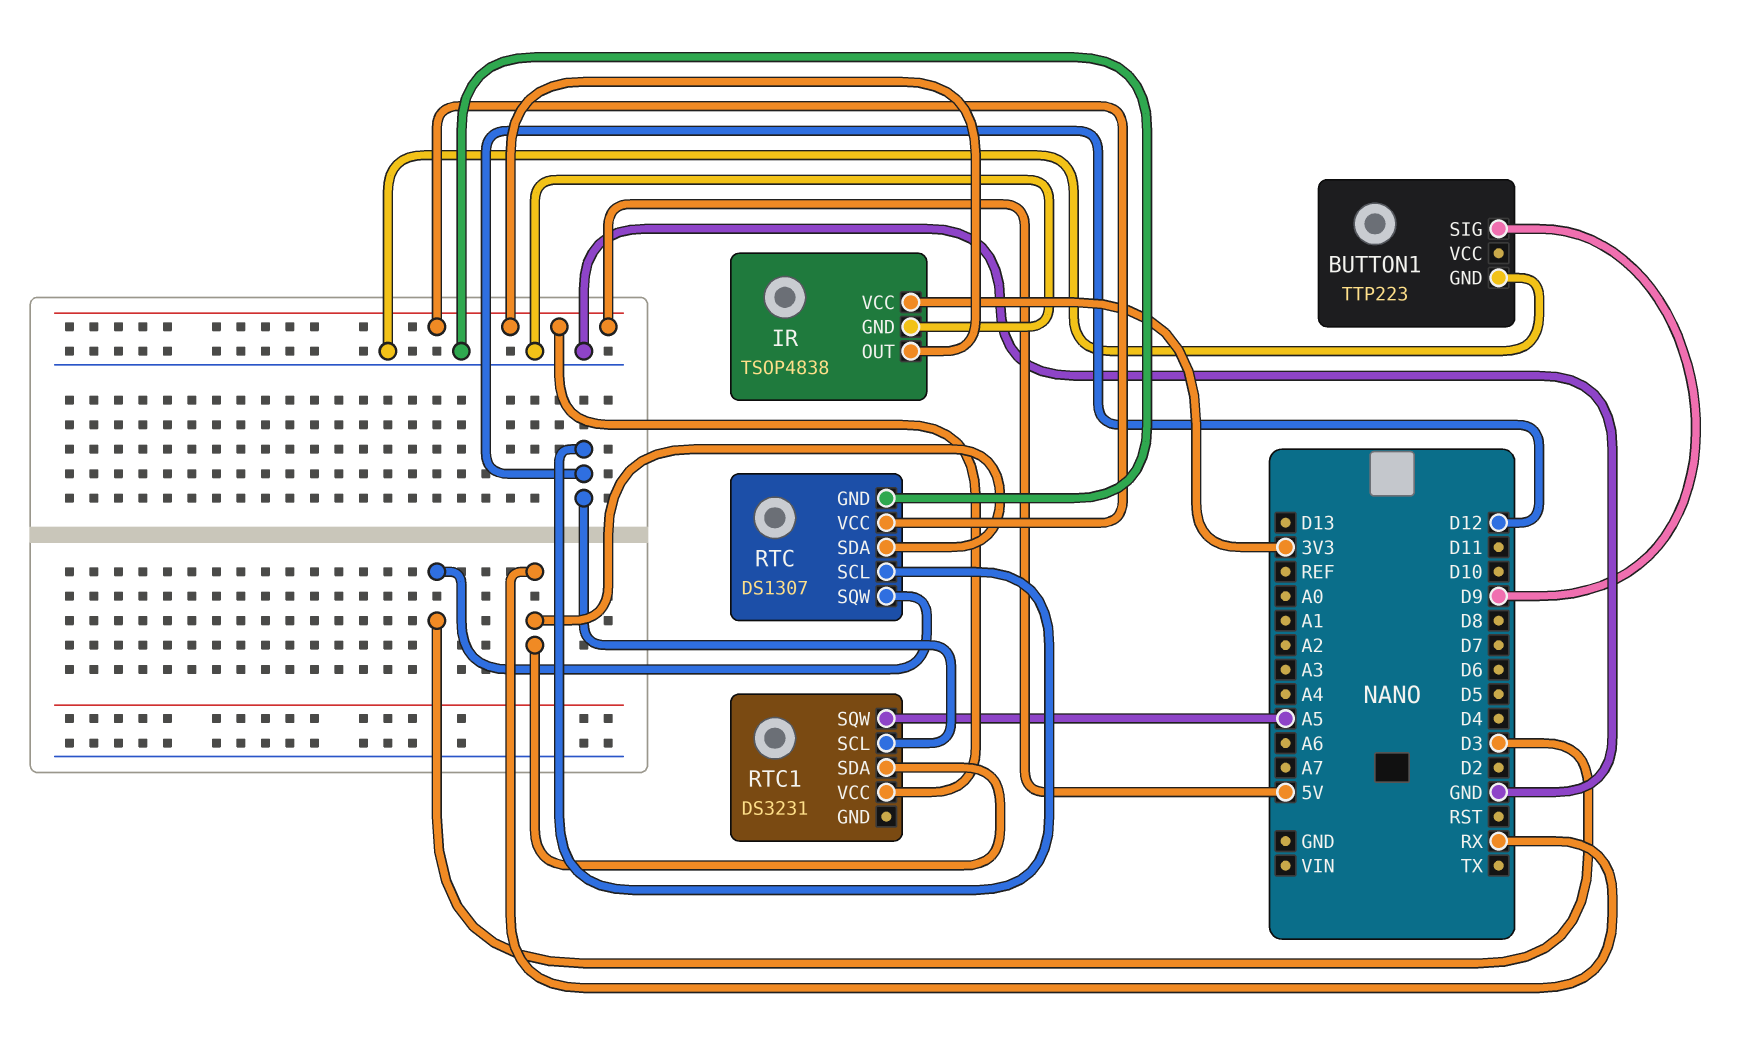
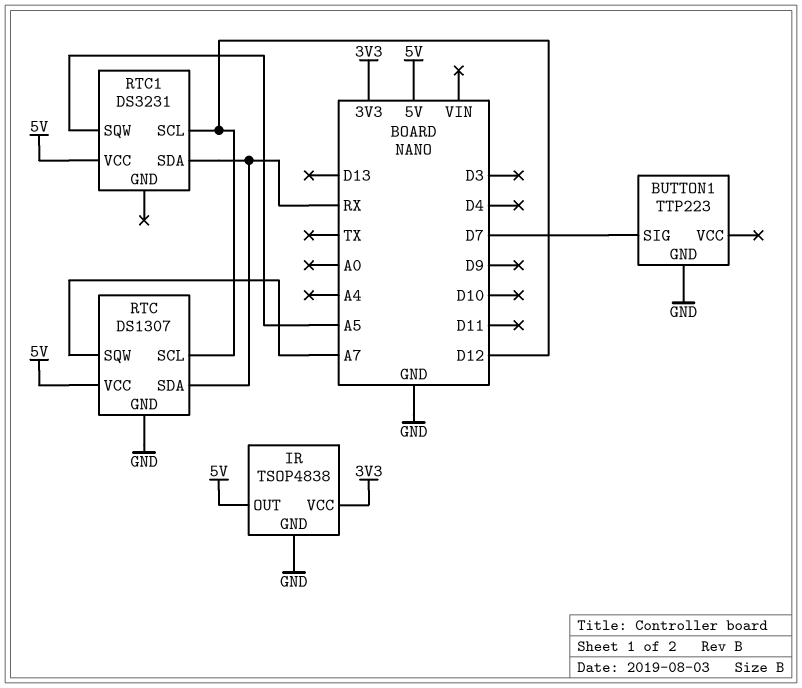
BUTTON1 pin SIG: D9 -> D7
RTC pin SQW: D3 -> A7

